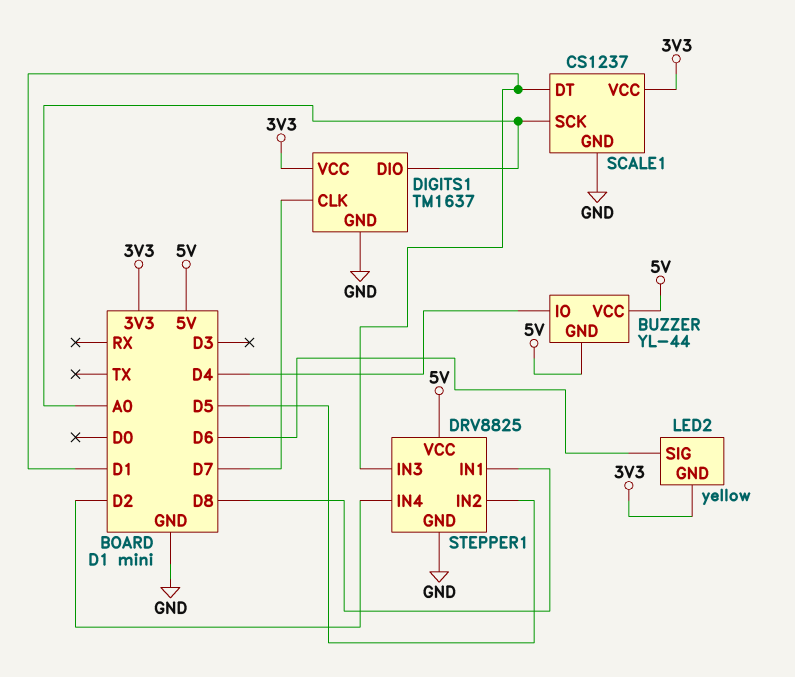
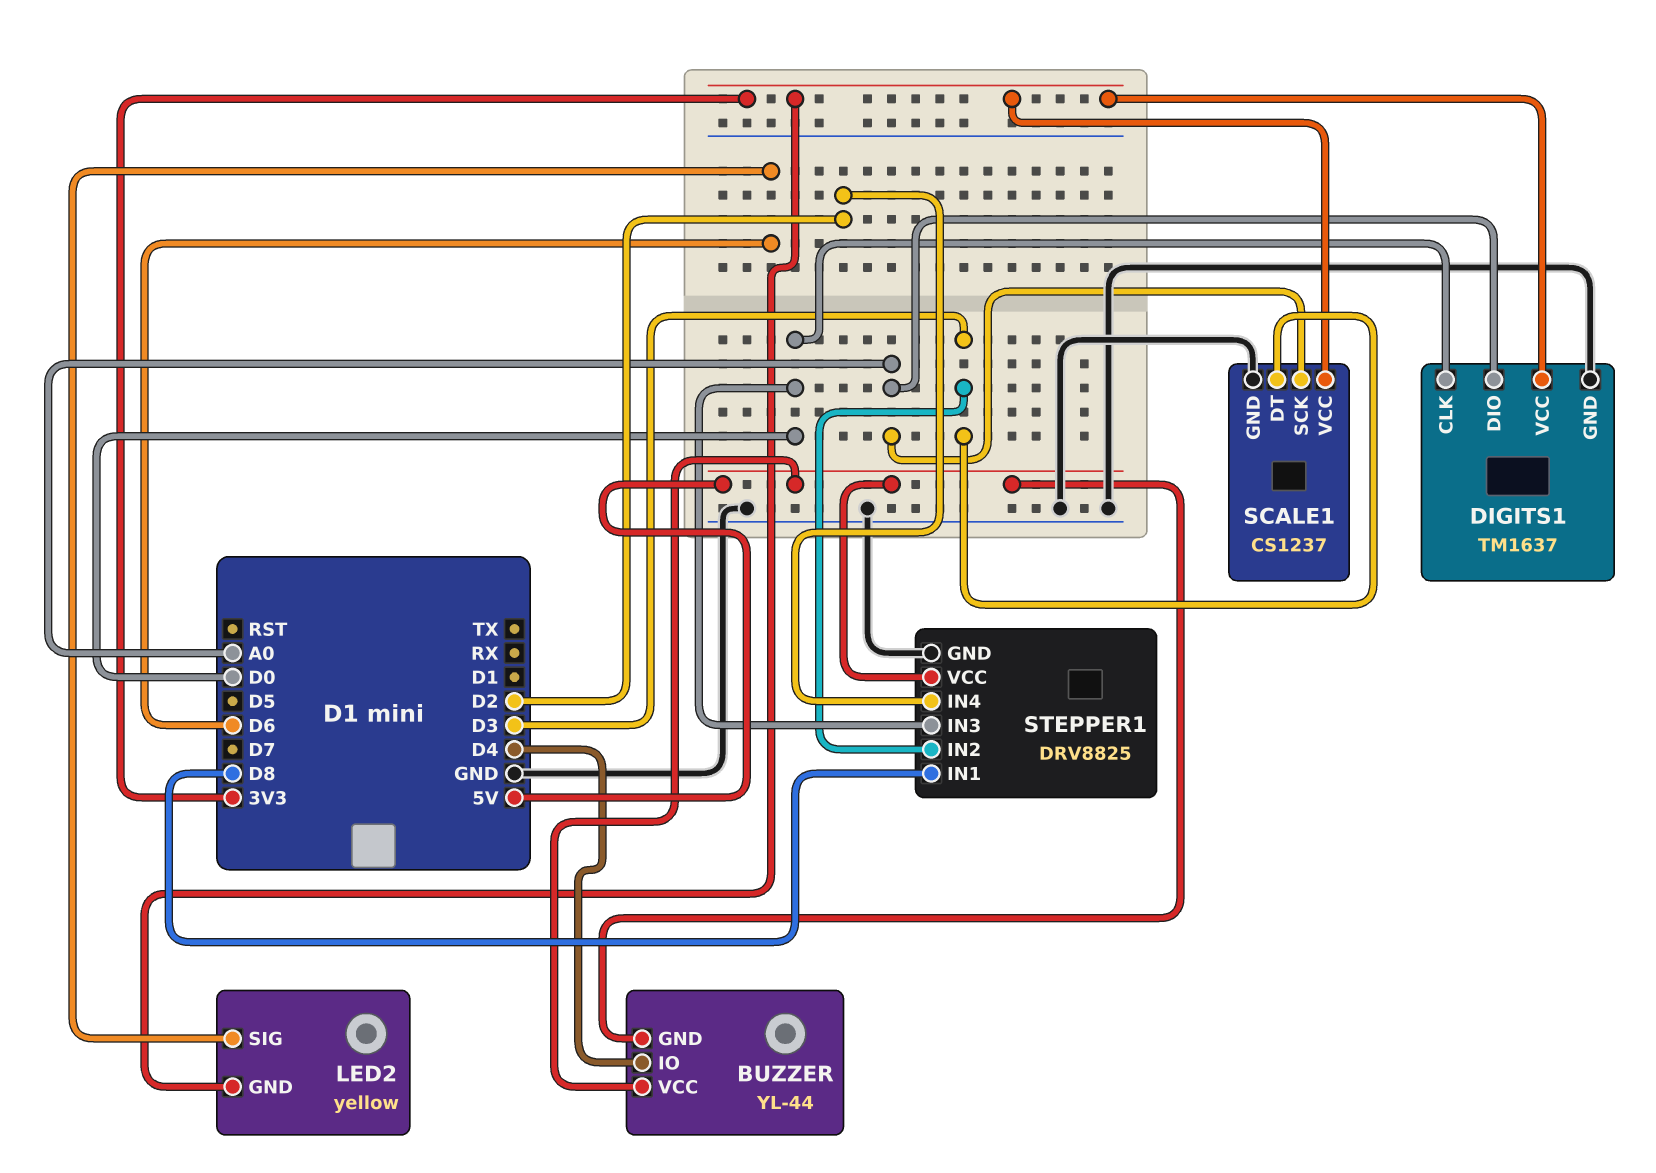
DIGITS1 pin CLK: D7 -> D0
SCALE1 pin DT: D1 -> D3
STEPPER1 pin IN2: D5 -> D3
STEPPER1 pin IN3: D1 -> D0

